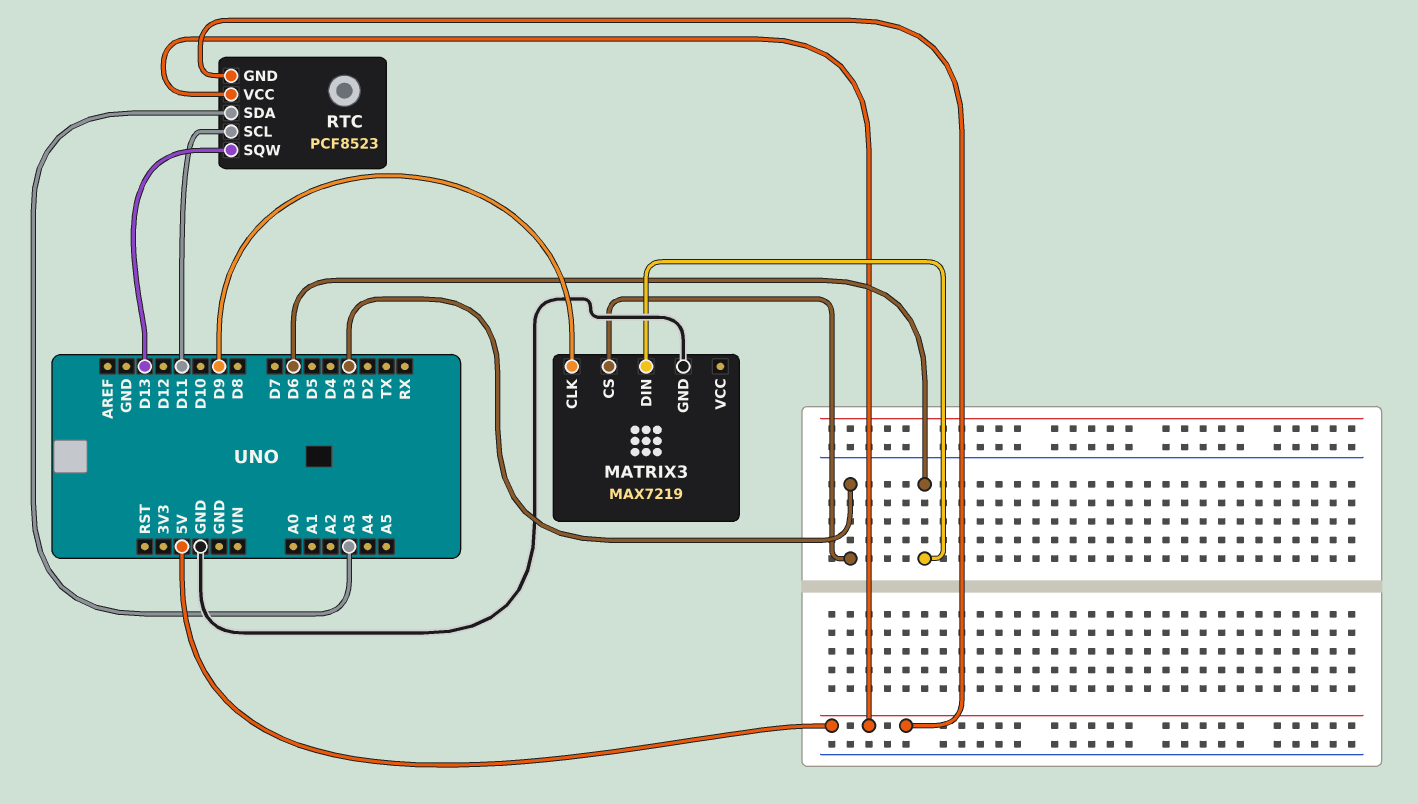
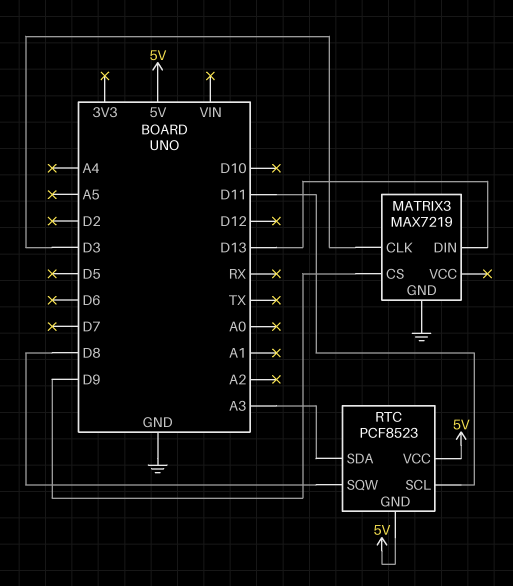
MATRIX3 pin CLK: D9 -> D3
MATRIX3 pin CS: D3 -> D9
MATRIX3 pin DIN: D6 -> D13
RTC pin SQW: D13 -> D8

